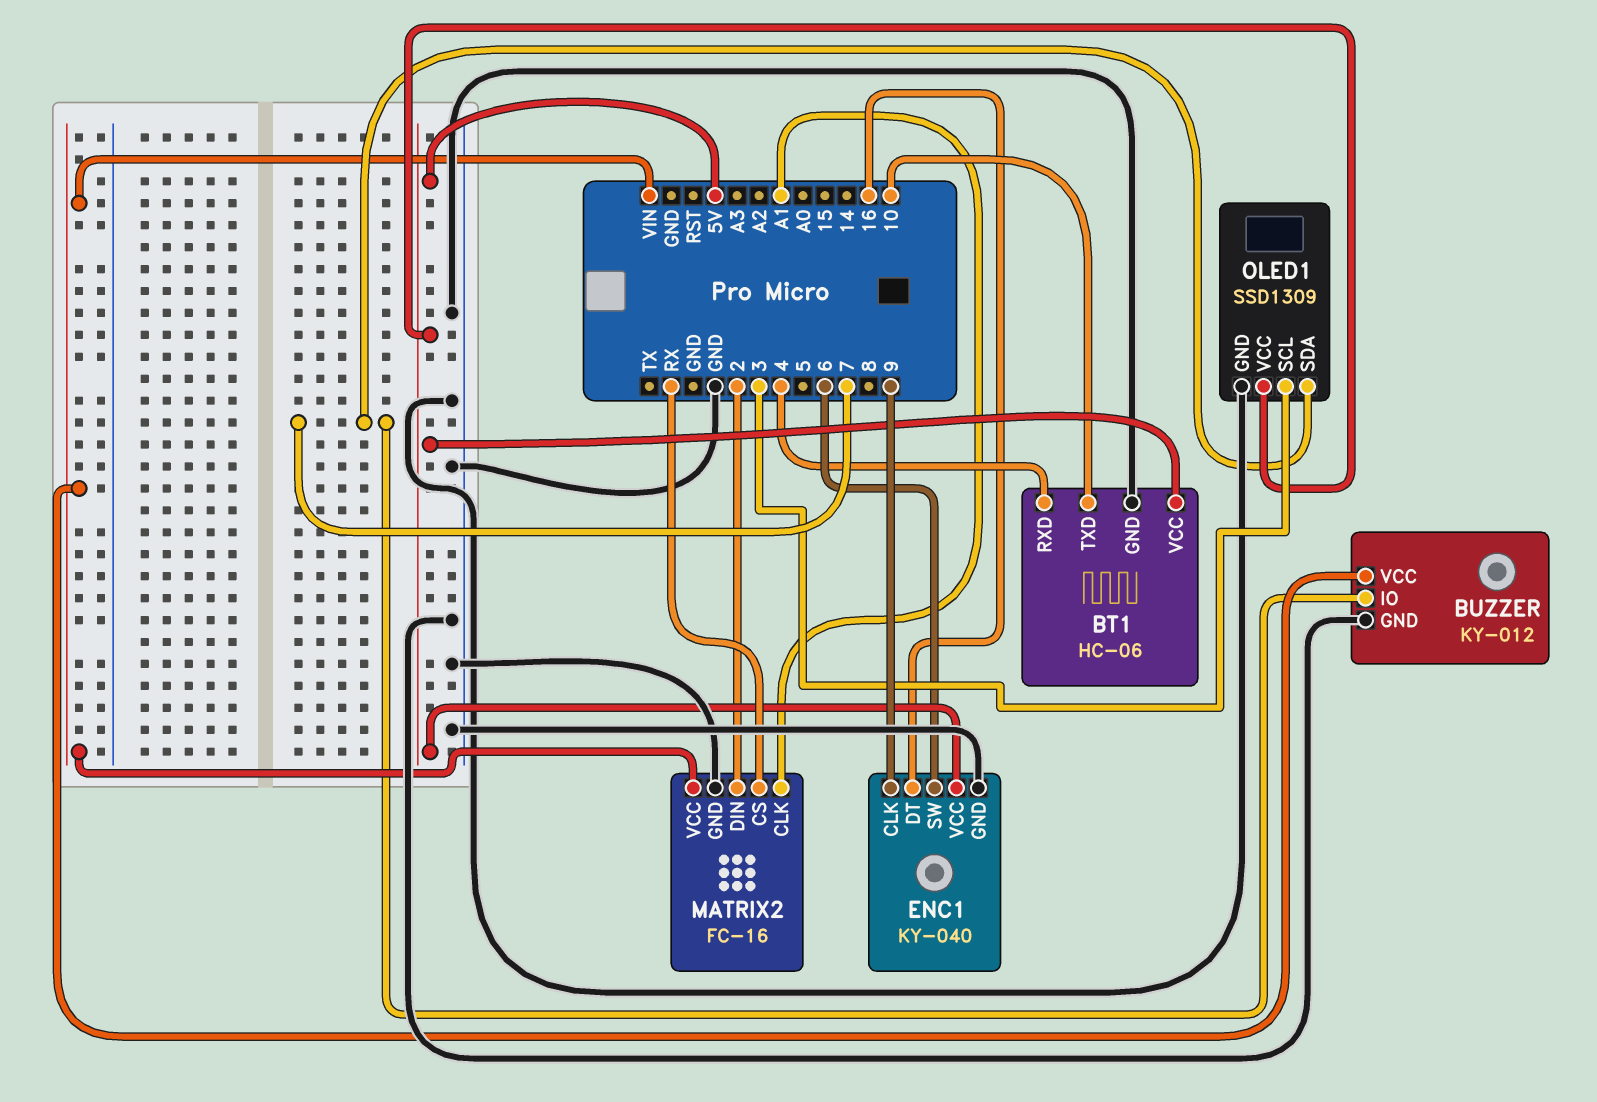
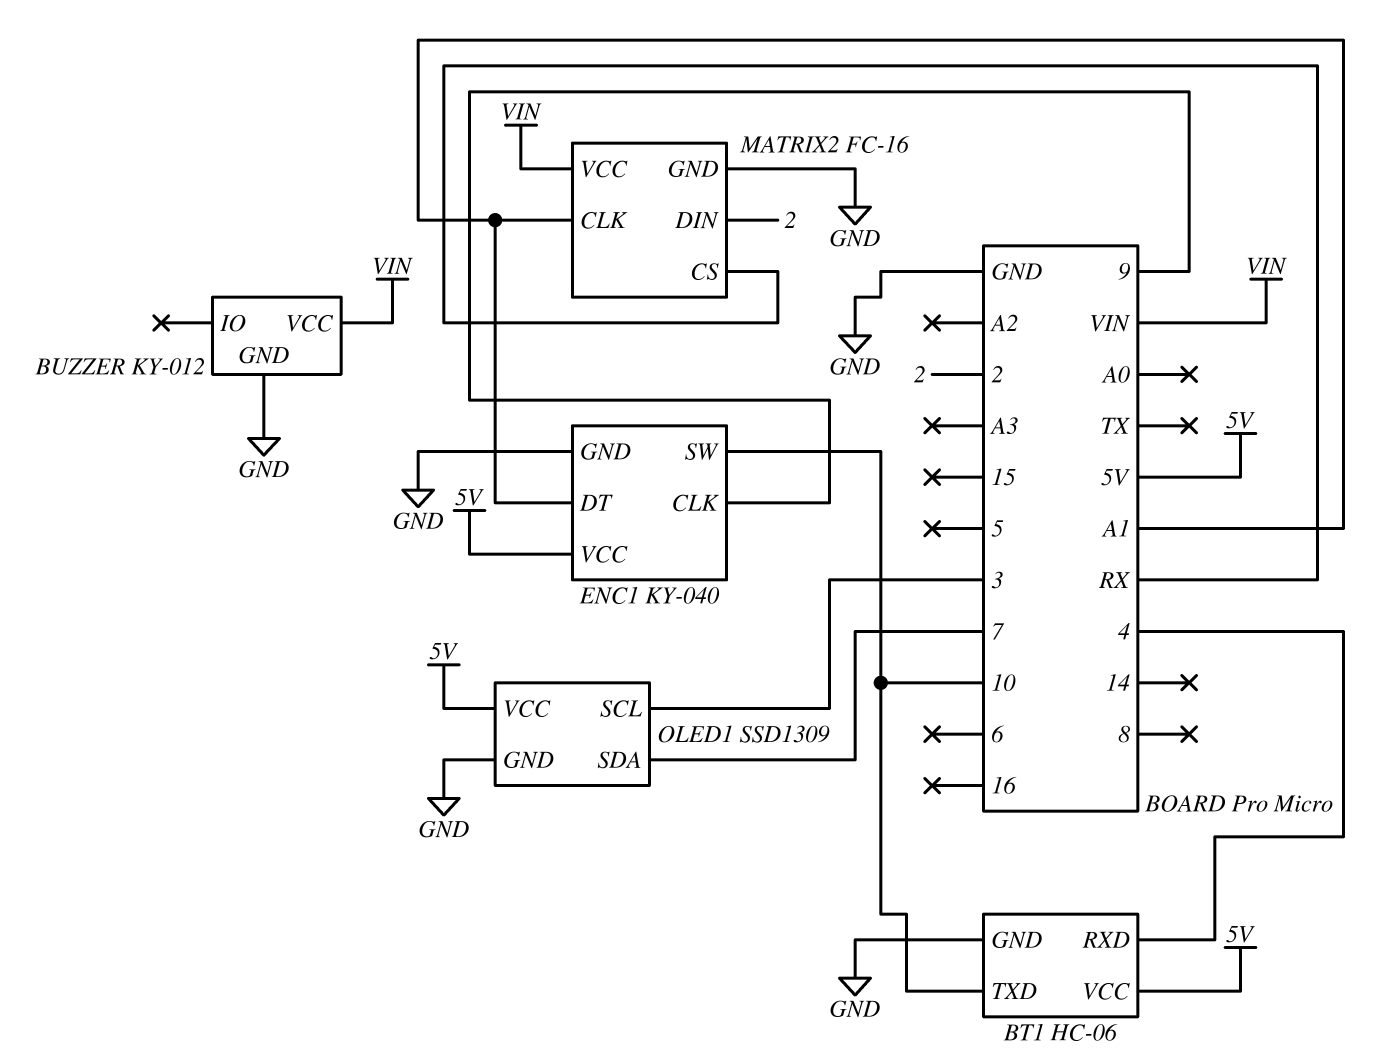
BUZZER pin IO: 7 -> none
ENC1 pin DT: 16 -> A1
ENC1 pin SW: 6 -> 10

